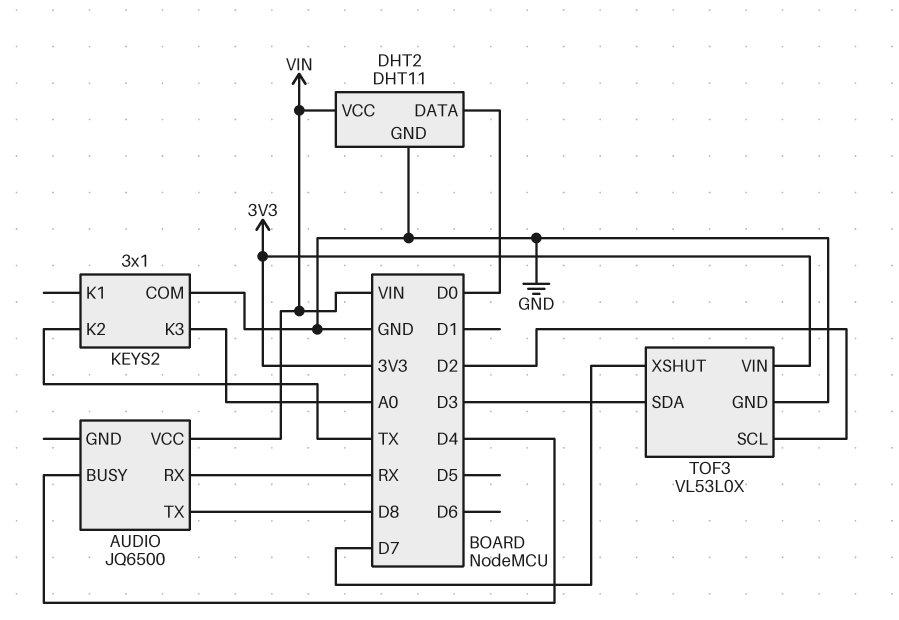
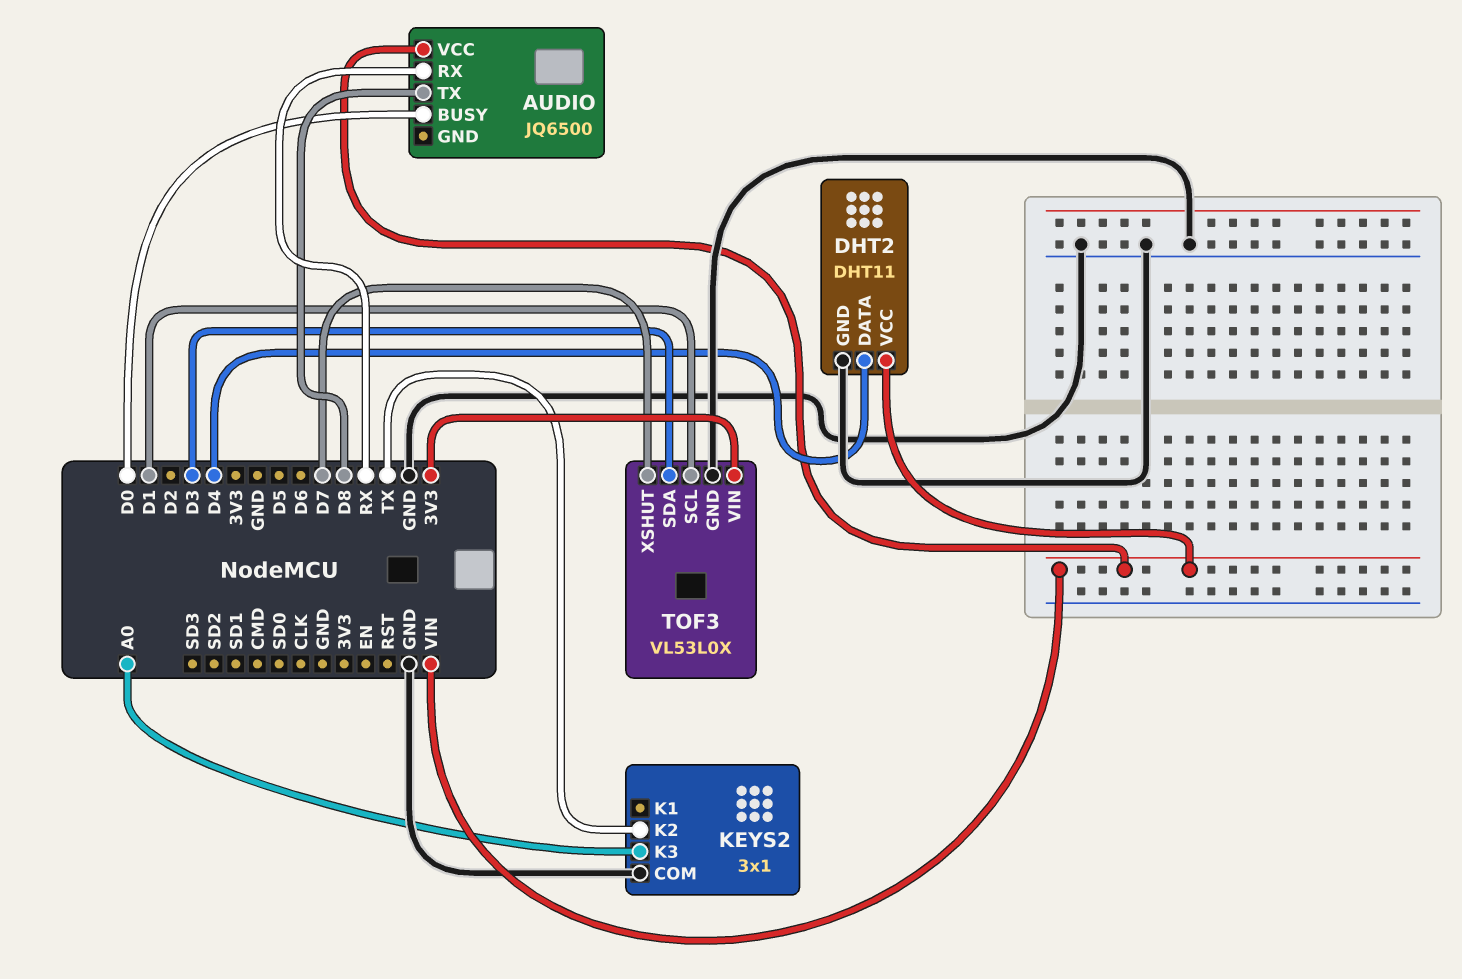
AUDIO pin BUSY: D4 -> D0
DHT2 pin DATA: D0 -> D4
TOF3 pin SCL: D2 -> D1

